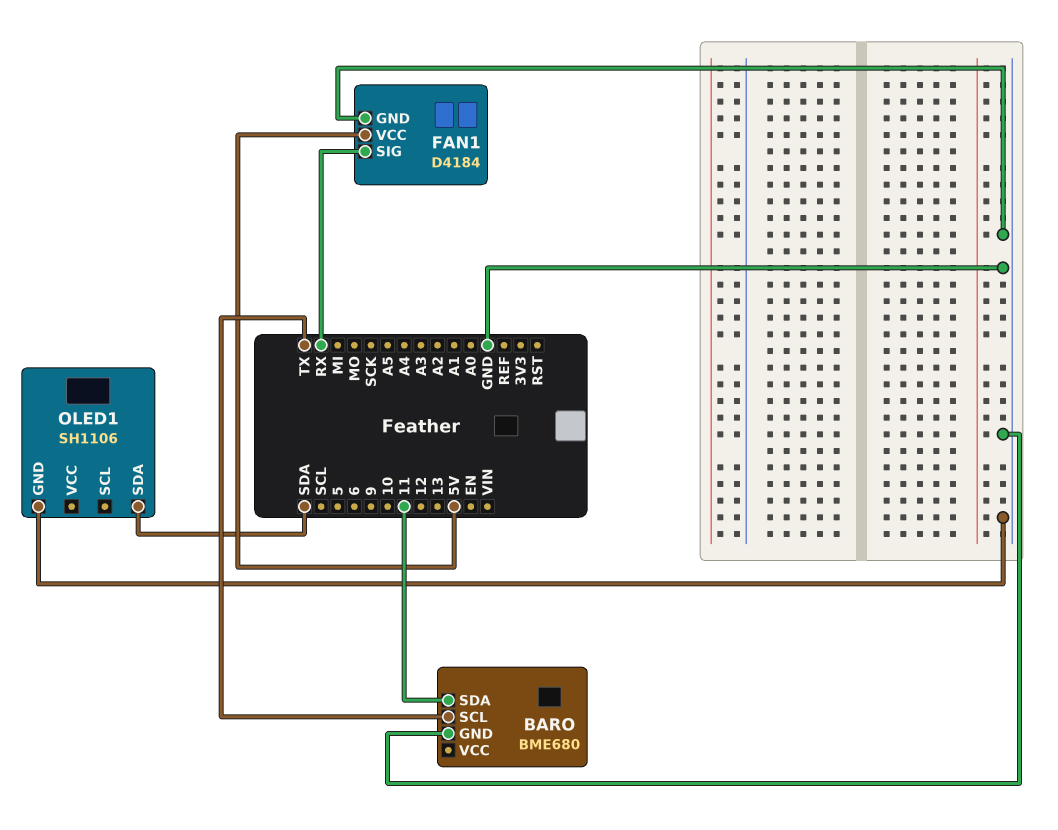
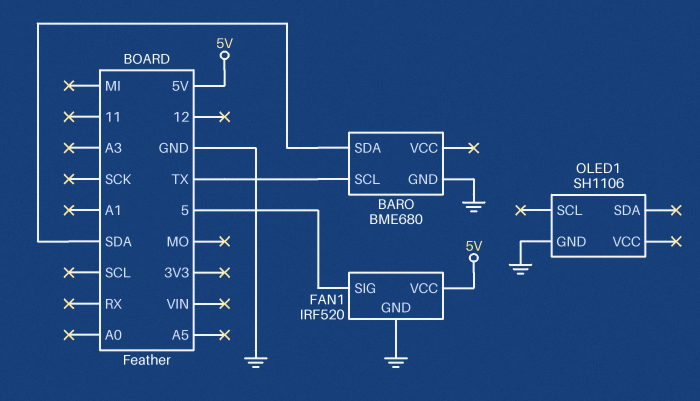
BARO pin SDA: 11 -> SDA
FAN1: D4184 -> IRF520
FAN1 pin SIG: RX -> 5
OLED1 pin SDA: SDA -> none

